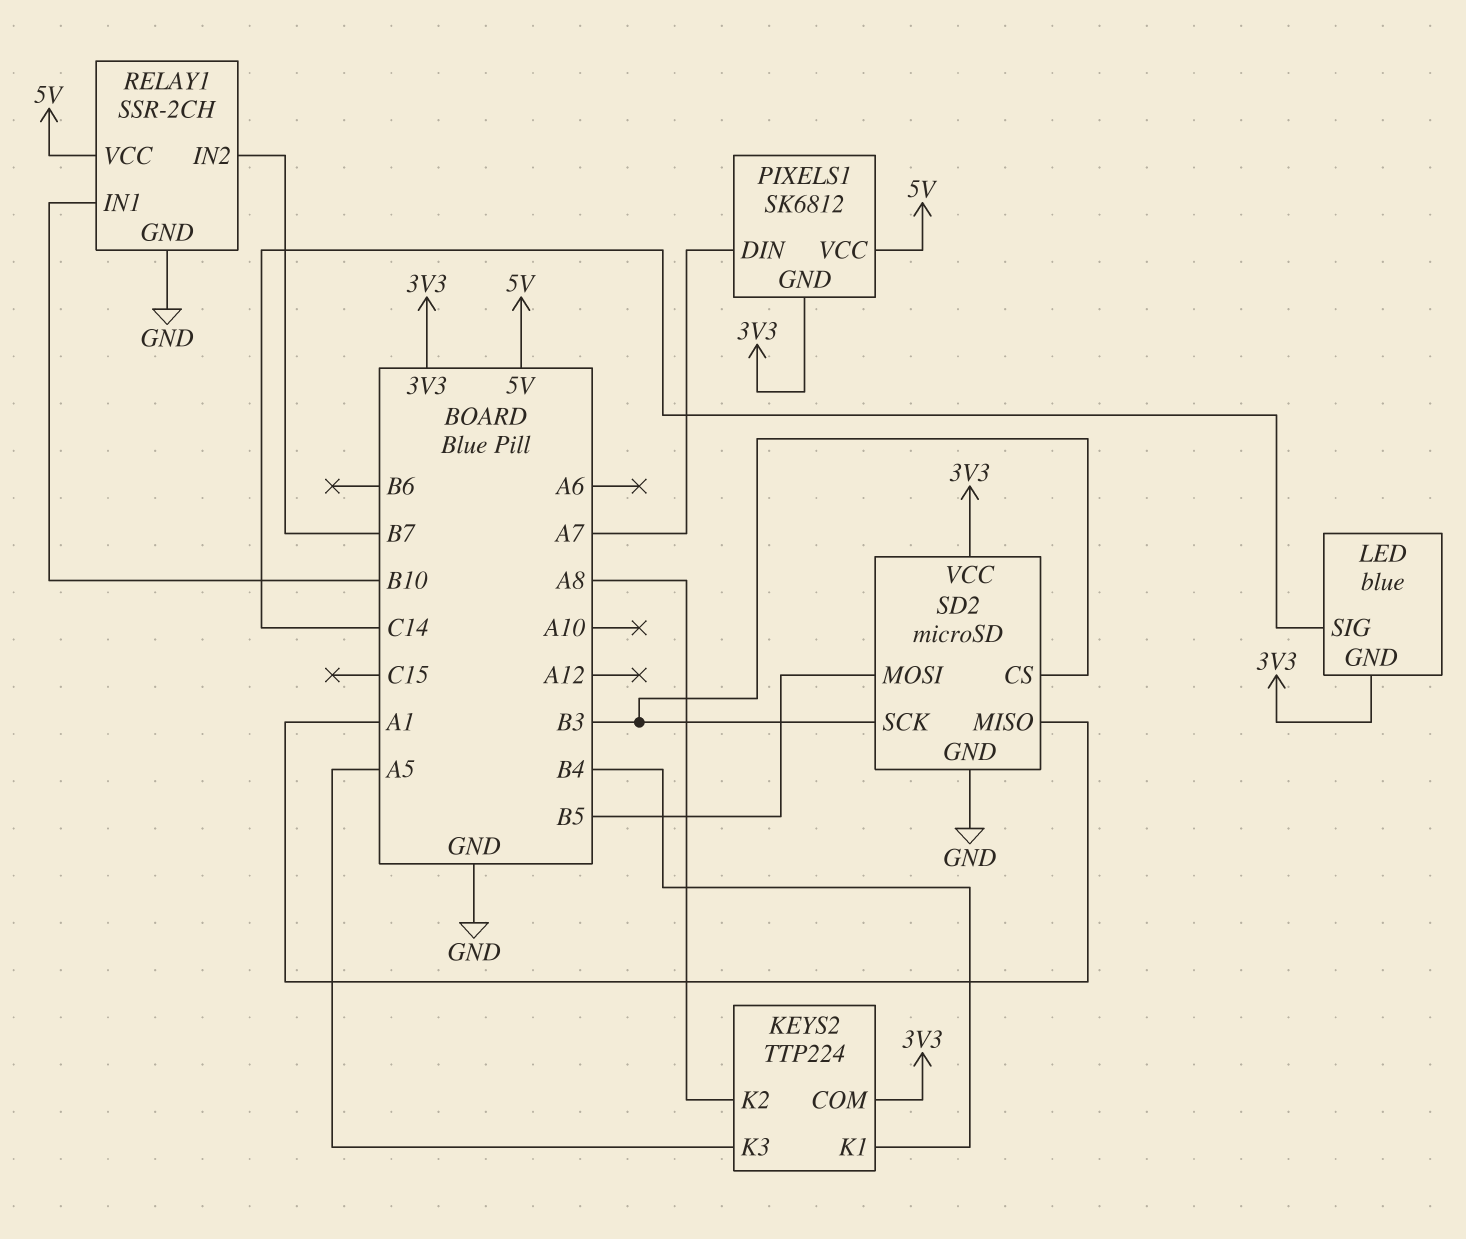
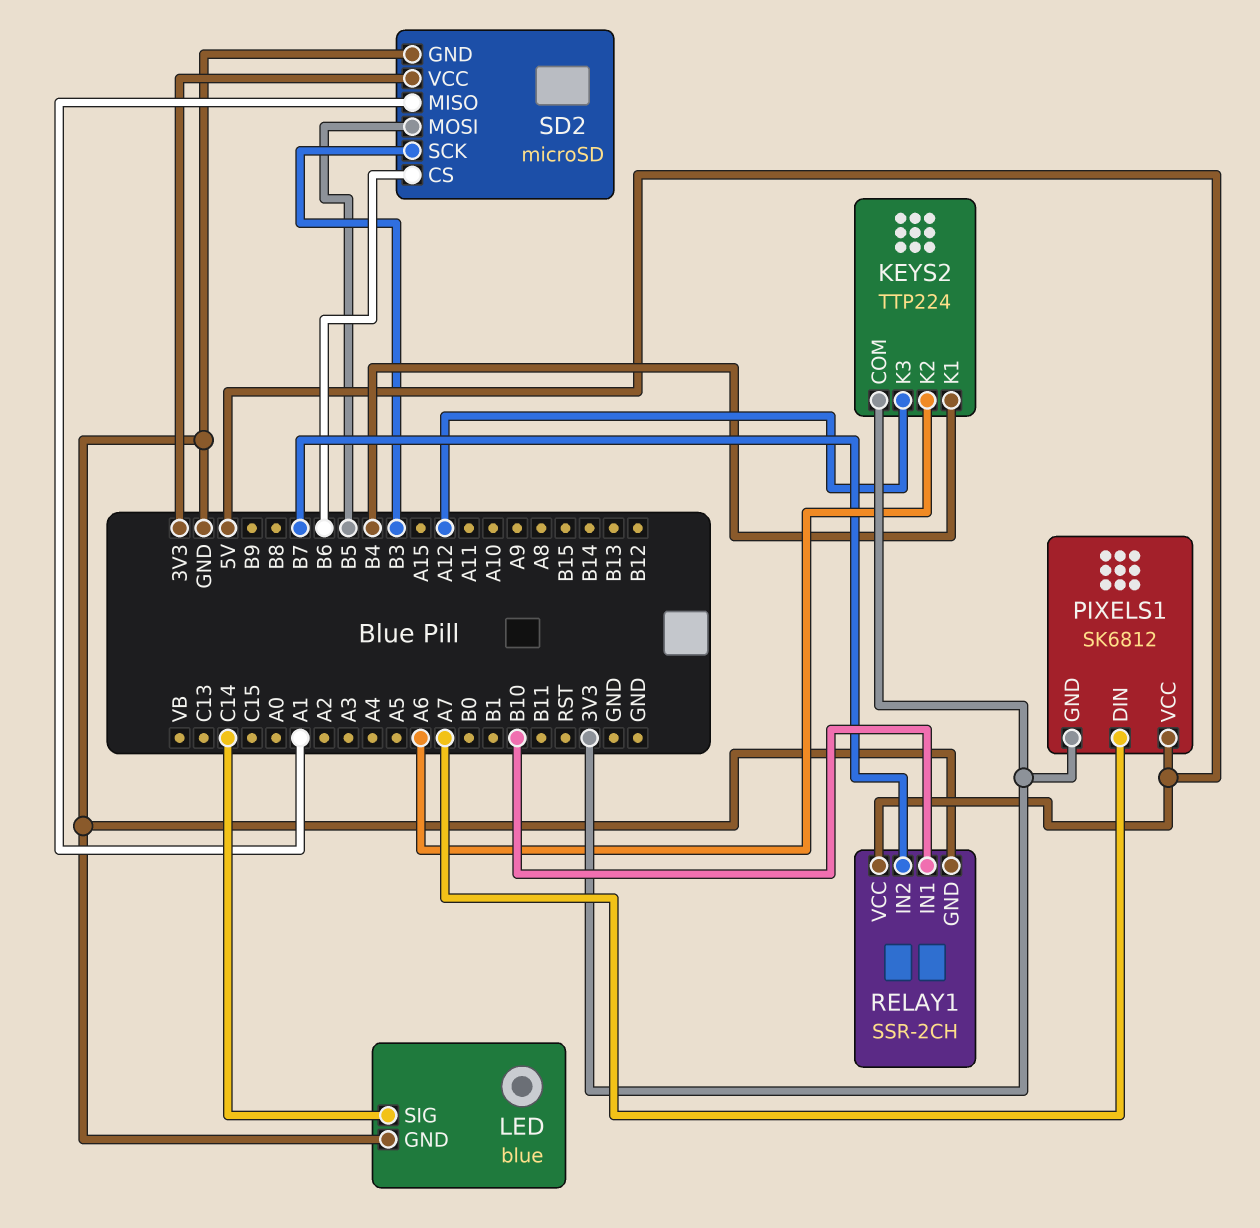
KEYS2 pin K2: A8 -> A6
KEYS2 pin K3: A5 -> A12
LED pin GND: 3V3 -> GND
SD2 pin CS: B3 -> B6

